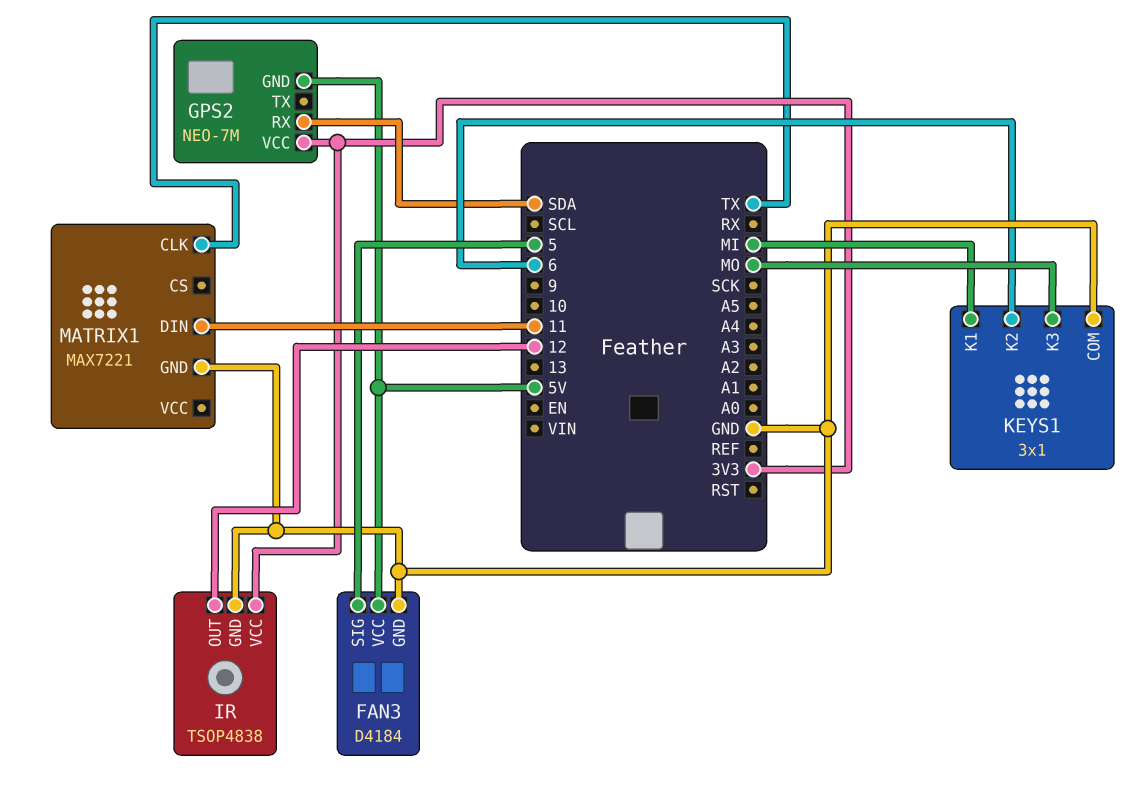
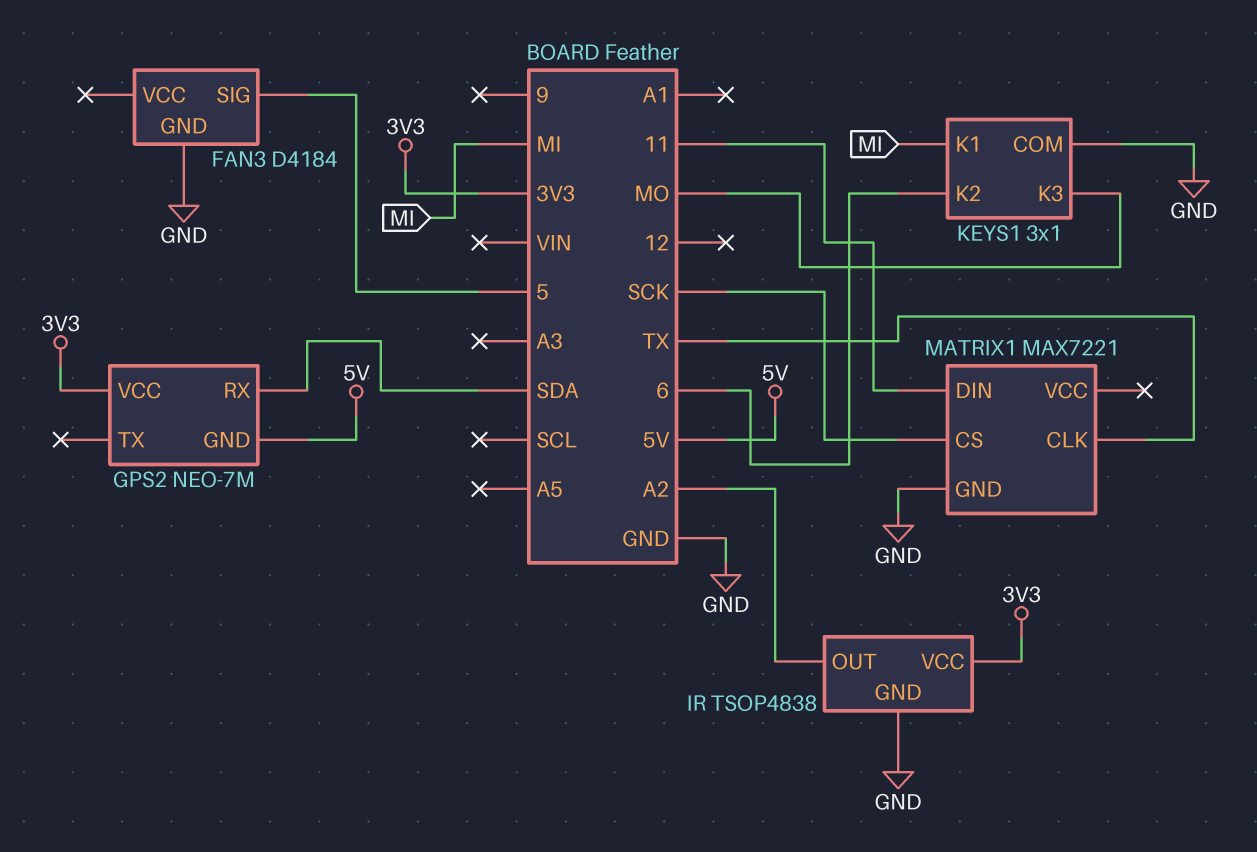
FAN3 pin VCC: 5V -> none
IR pin OUT: 12 -> A2
MATRIX1 pin CS: none -> SCK

